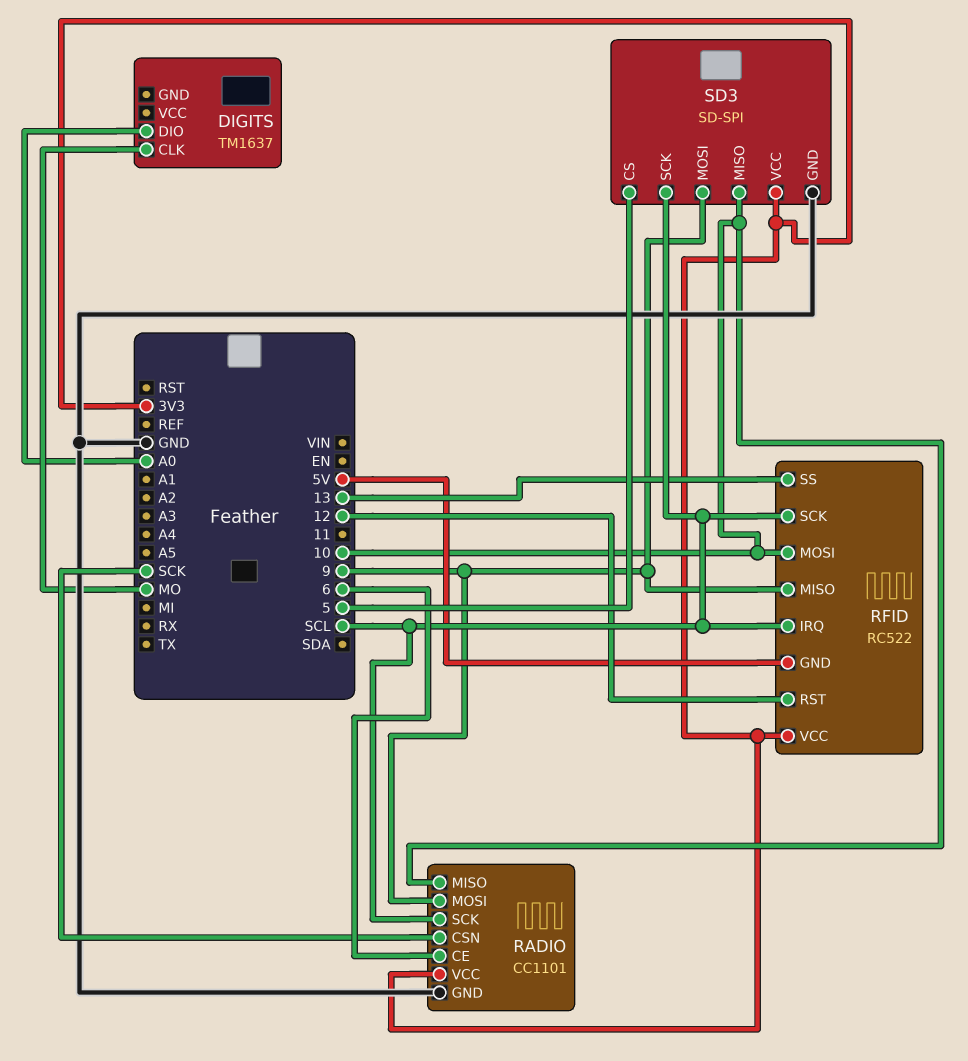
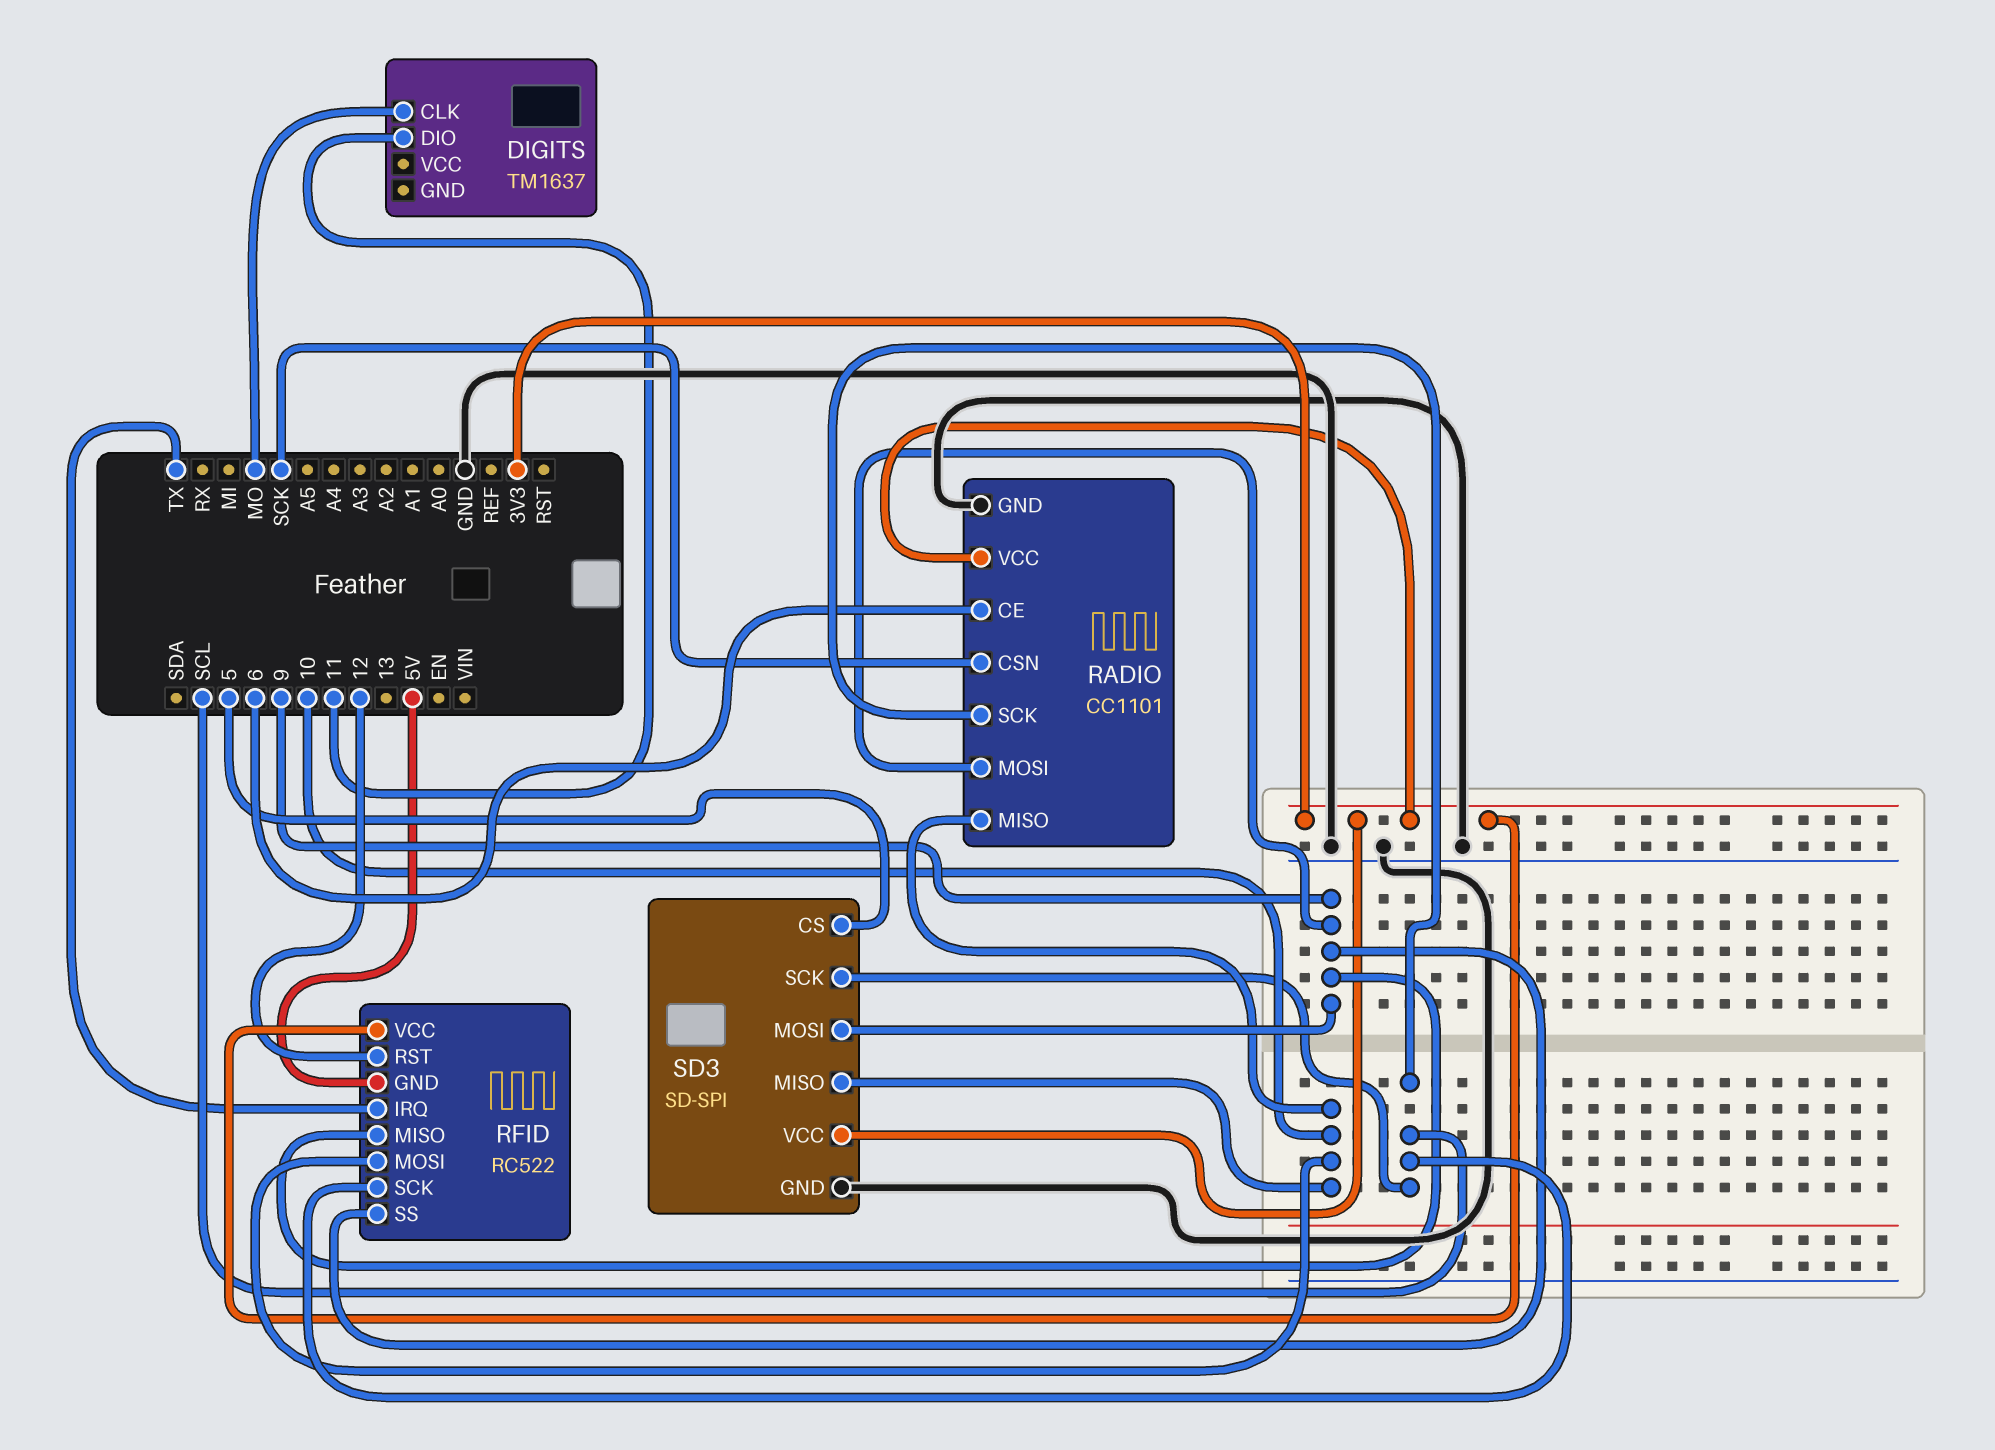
DIGITS pin DIO: A0 -> 11
RFID pin IRQ: SCL -> TX
RFID pin SS: 13 -> 9

